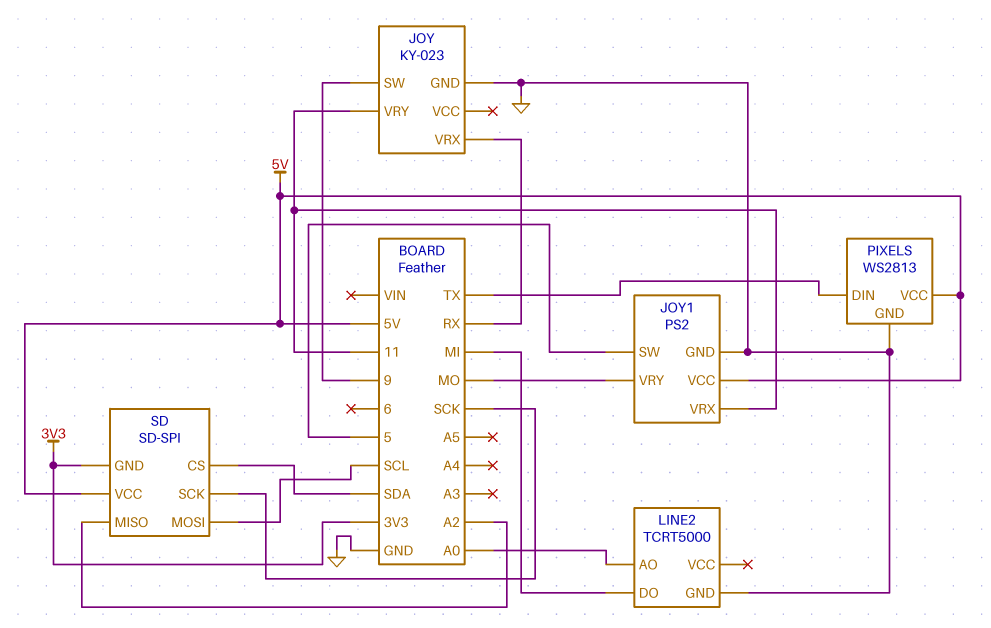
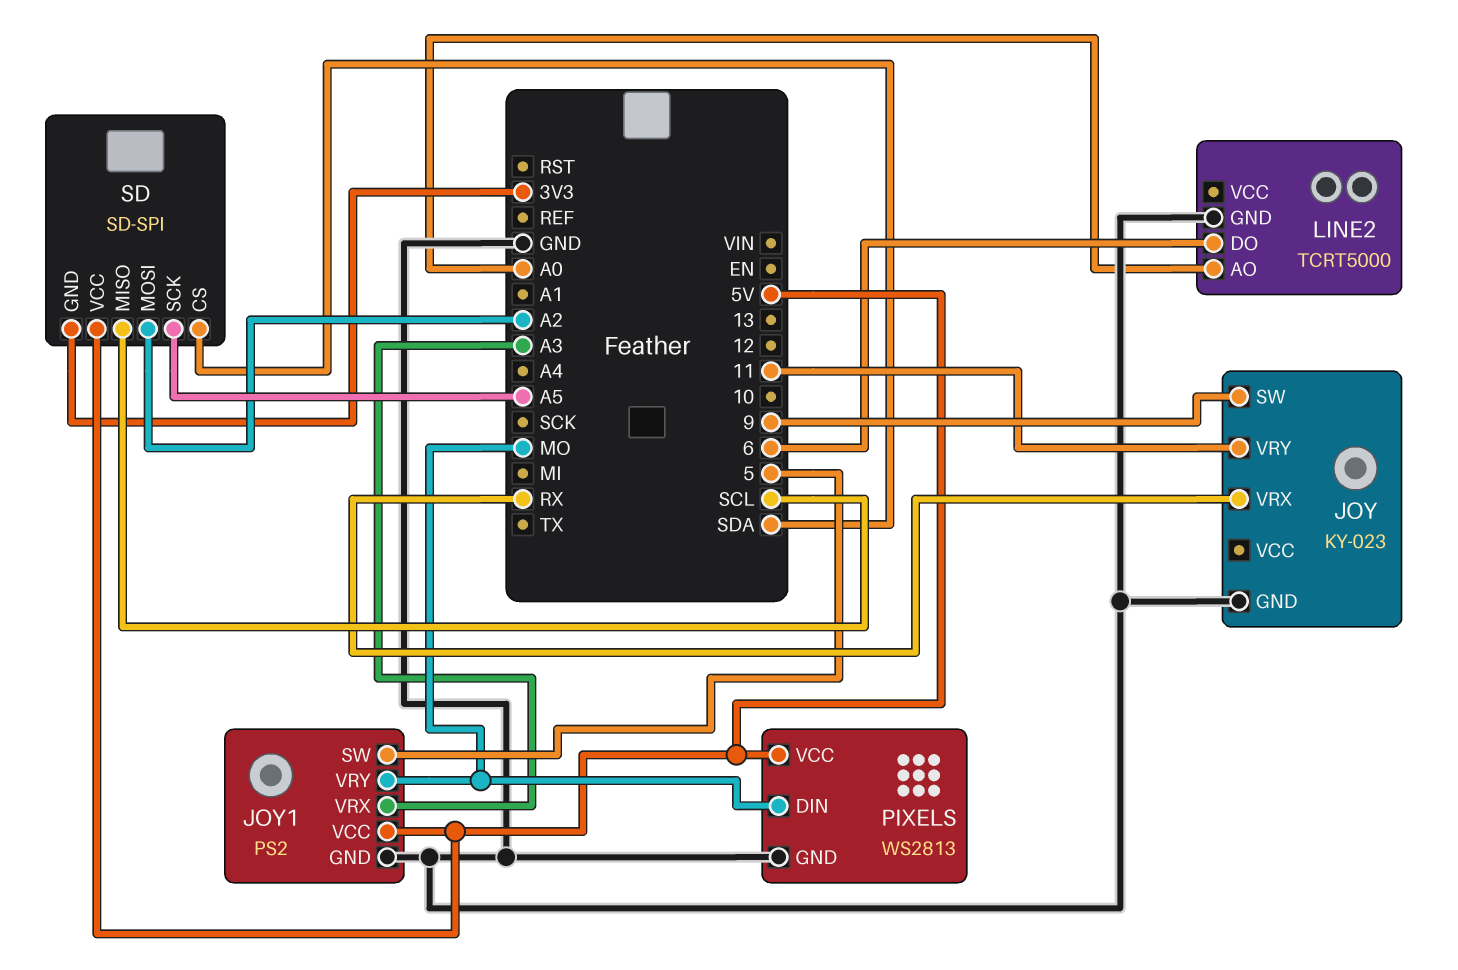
JOY1 pin VRX: 11 -> A3
LINE2 pin DO: MI -> 6
PIXELS pin DIN: TX -> MO
SD pin MISO: A2 -> SCL
SD pin MOSI: SCL -> A2
SD pin SCK: SCK -> A5

